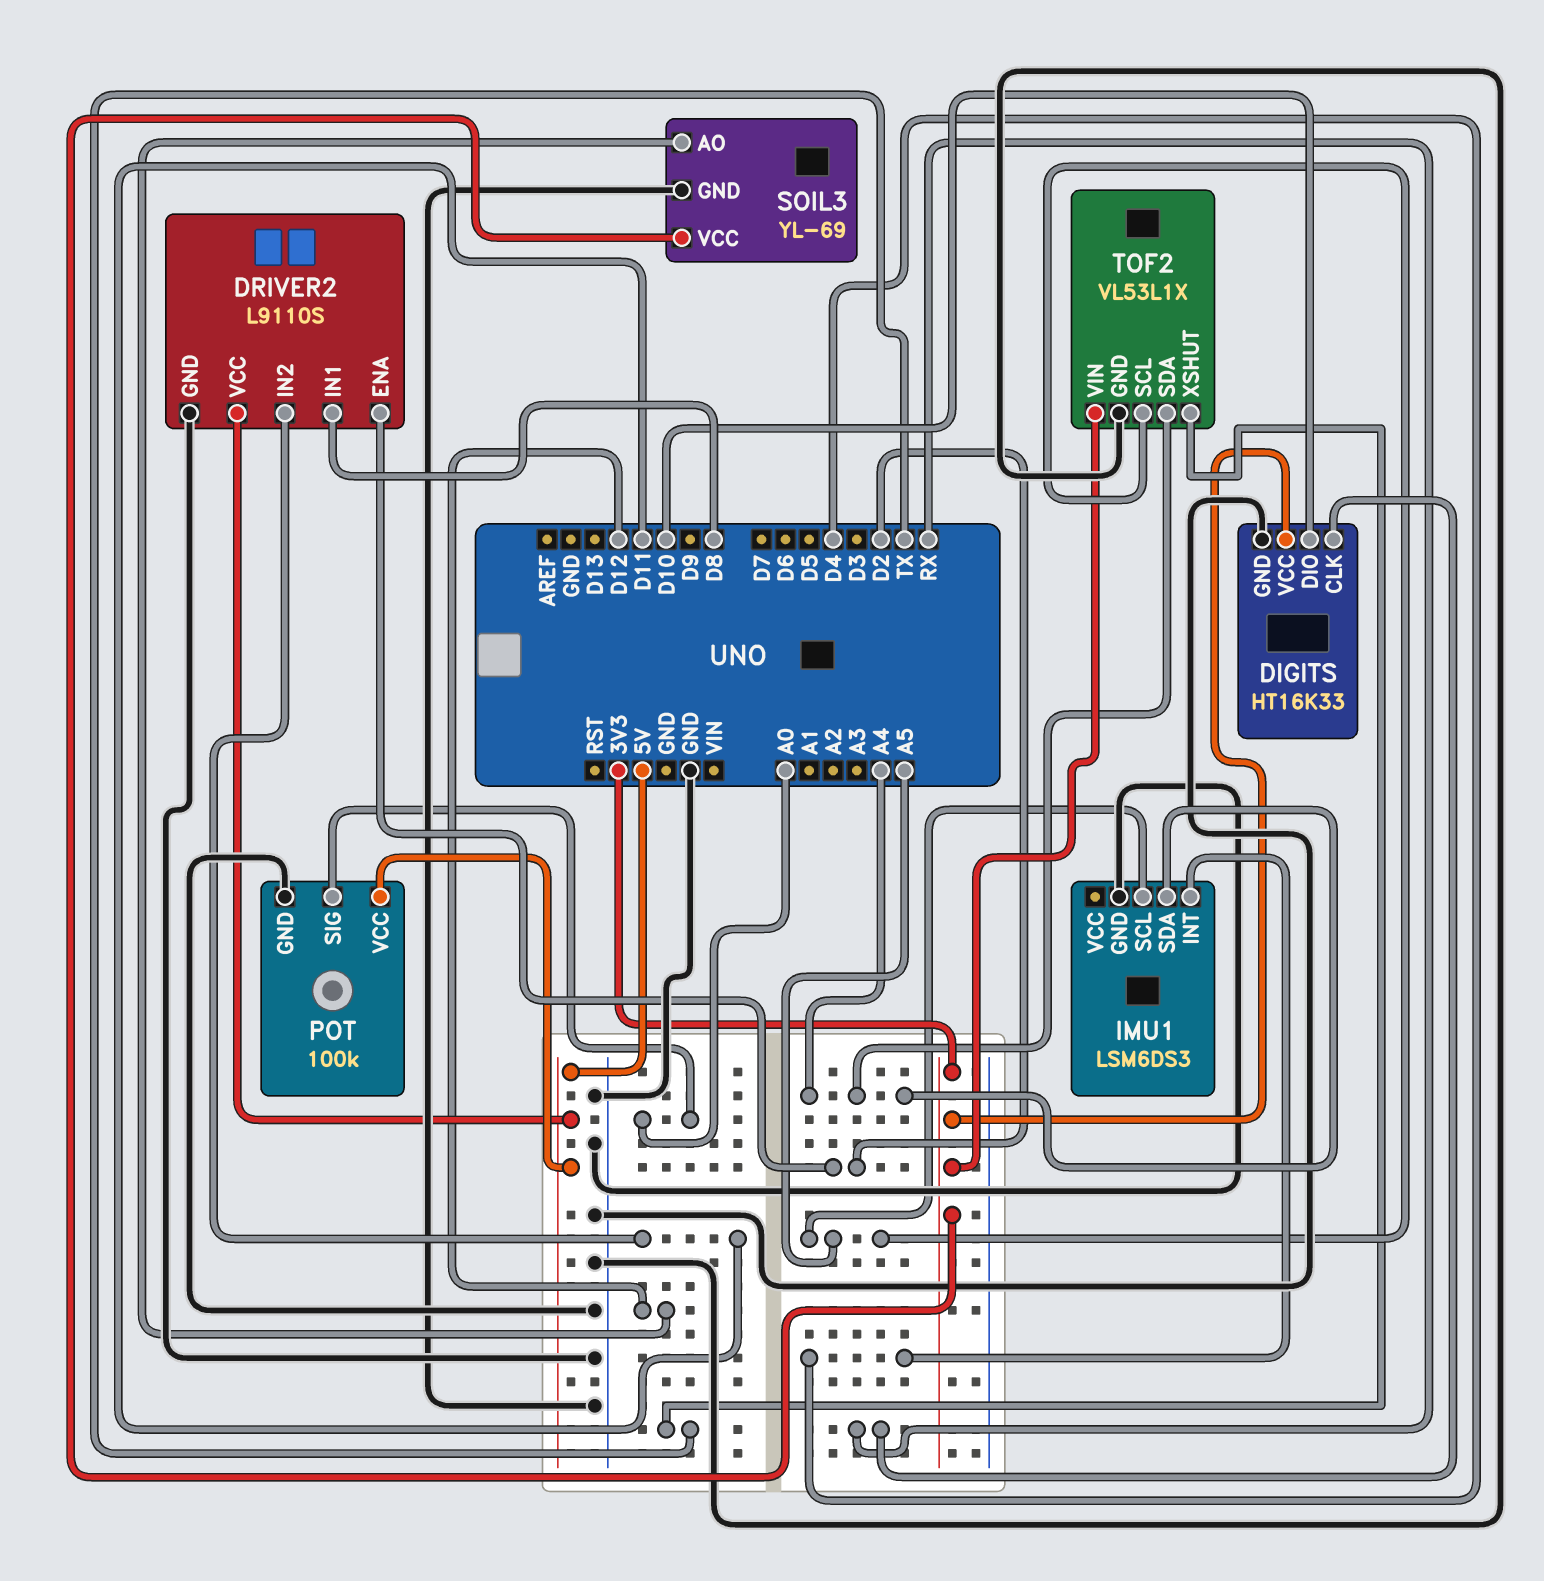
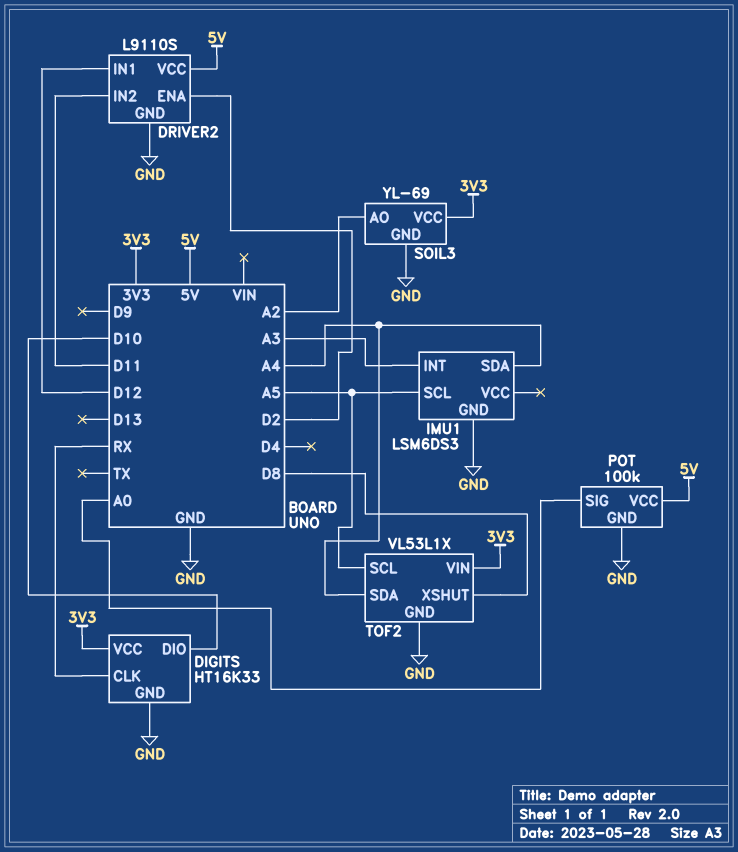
DRIVER2 pin IN1: D8 -> D12
IMU1 pin INT: D4 -> A3
SOIL3 pin AO: D12 -> A2
TOF2 pin XSHUT: TX -> D8

